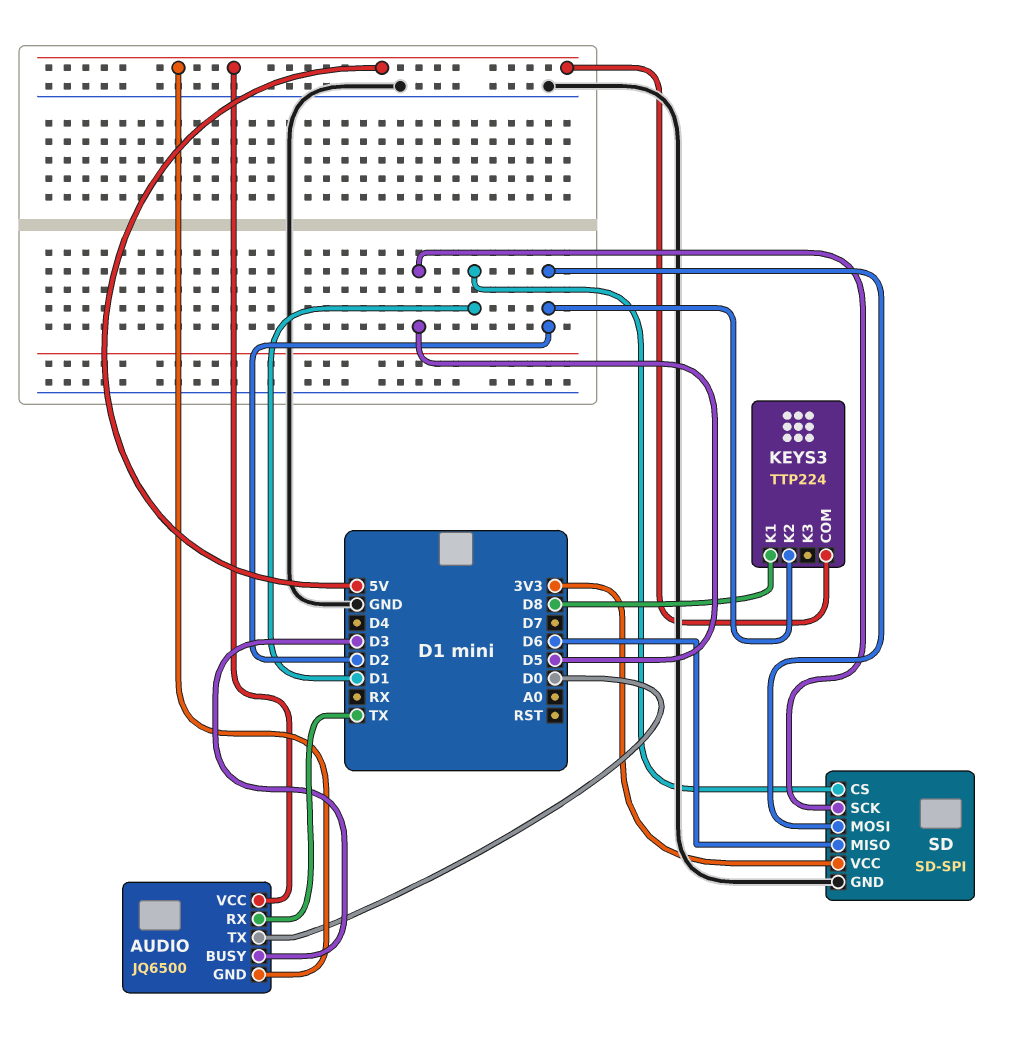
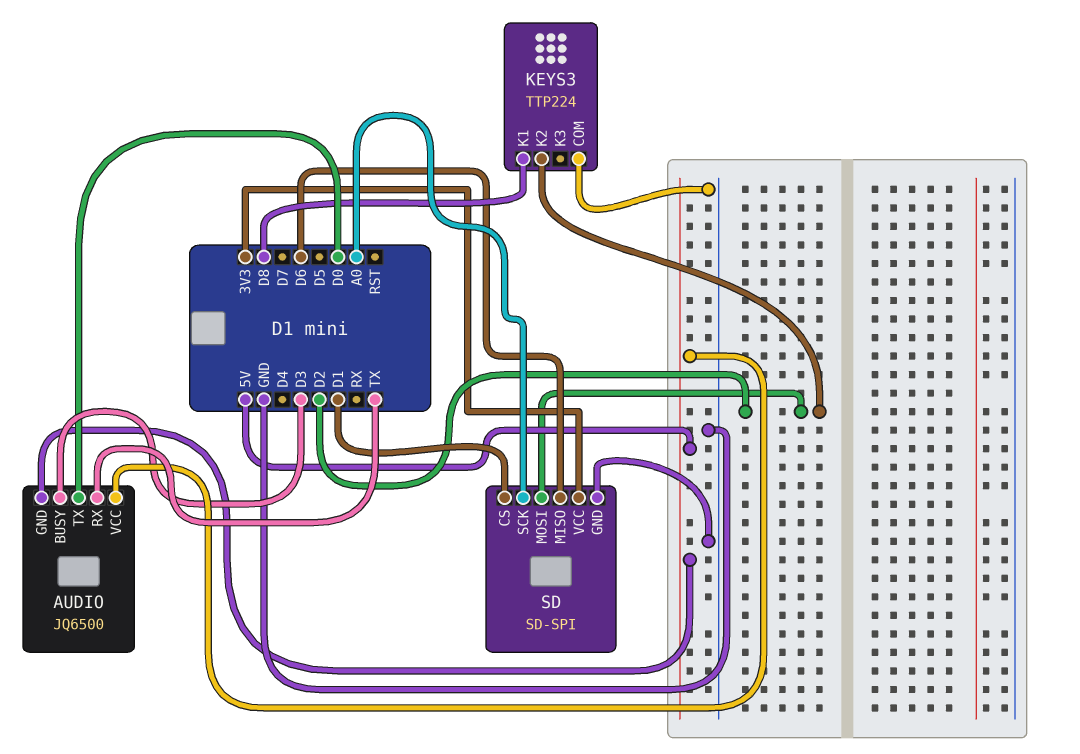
KEYS3 pin COM: 5V -> GND
SD pin SCK: D5 -> A0

